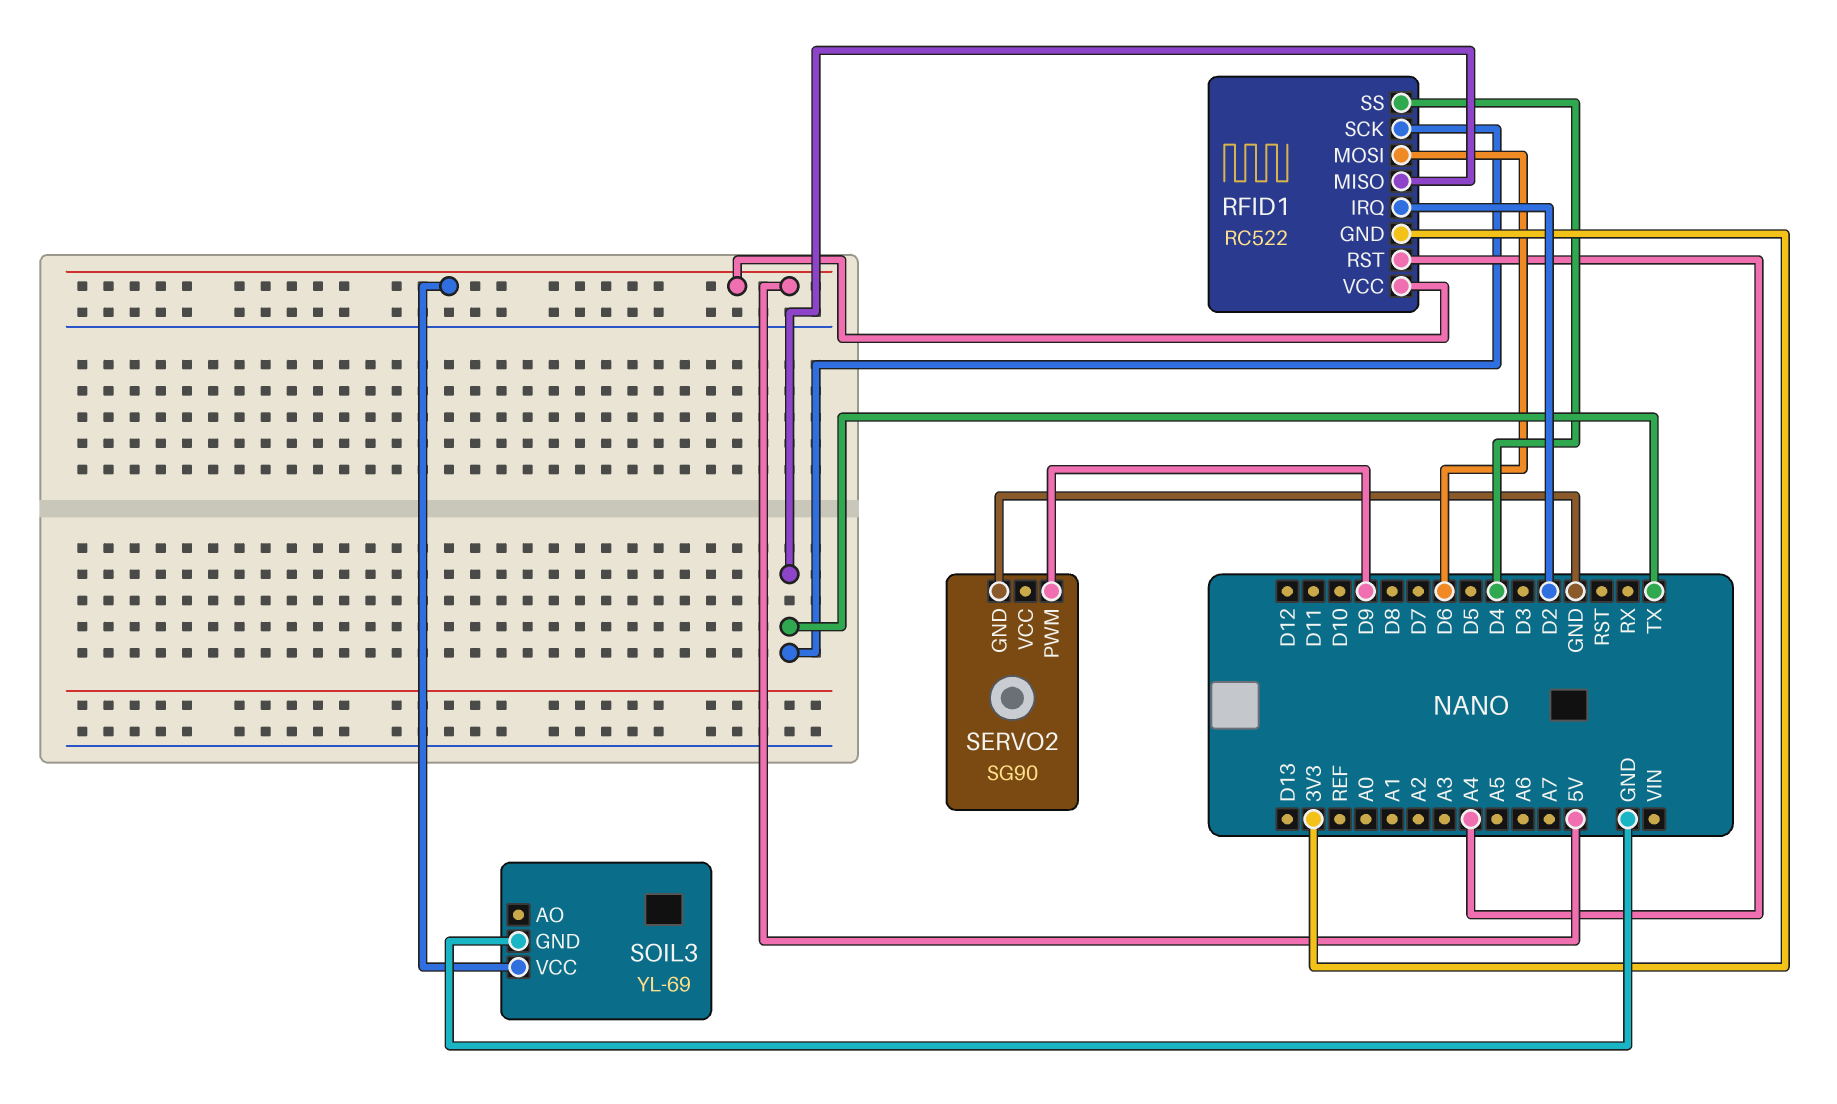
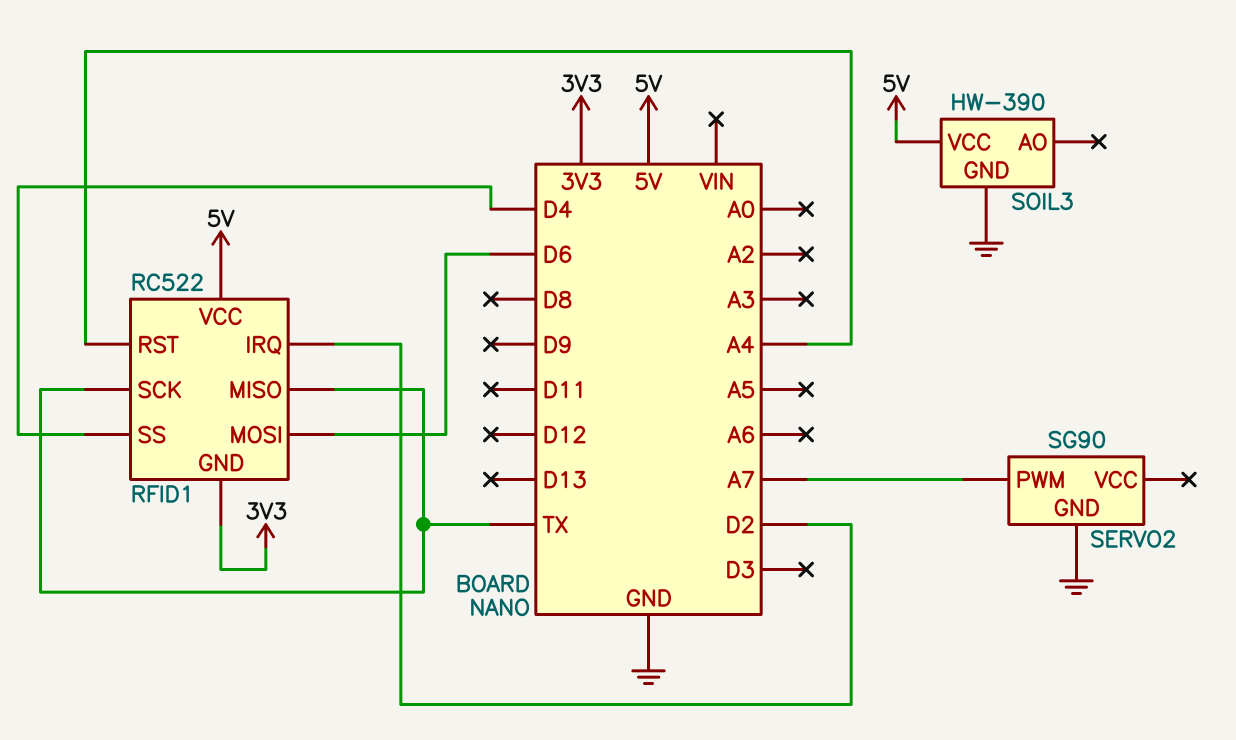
SERVO2 pin PWM: D9 -> A7
SOIL3: YL-69 -> HW-390

